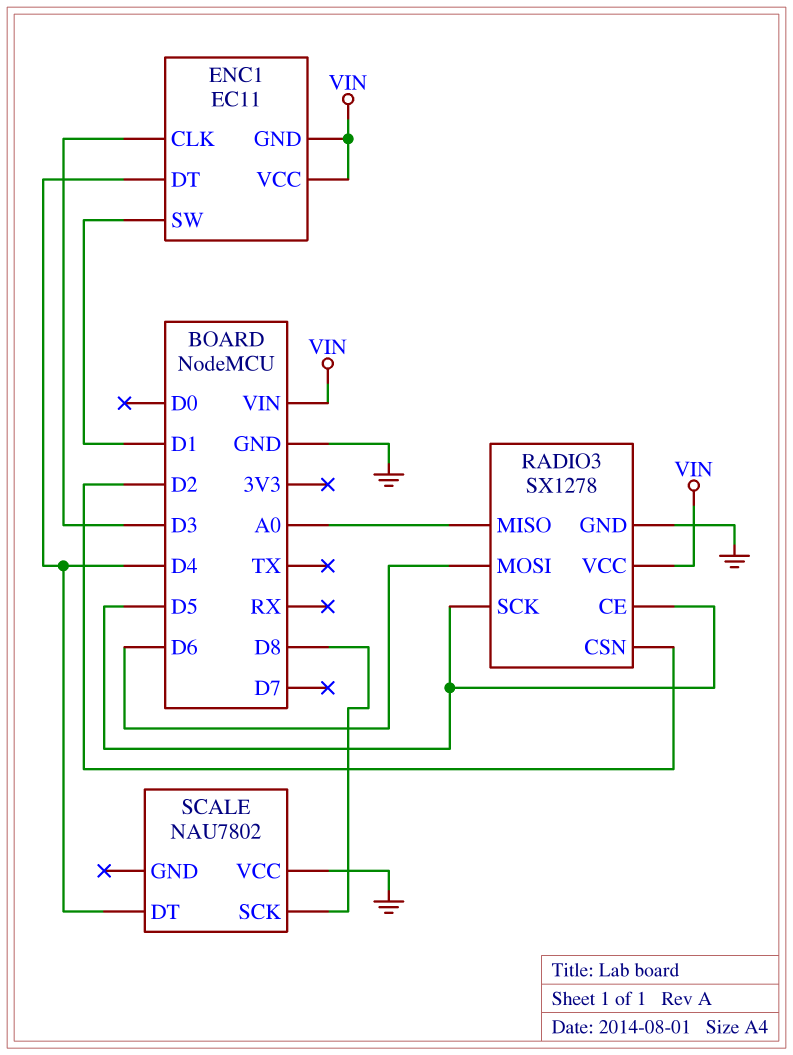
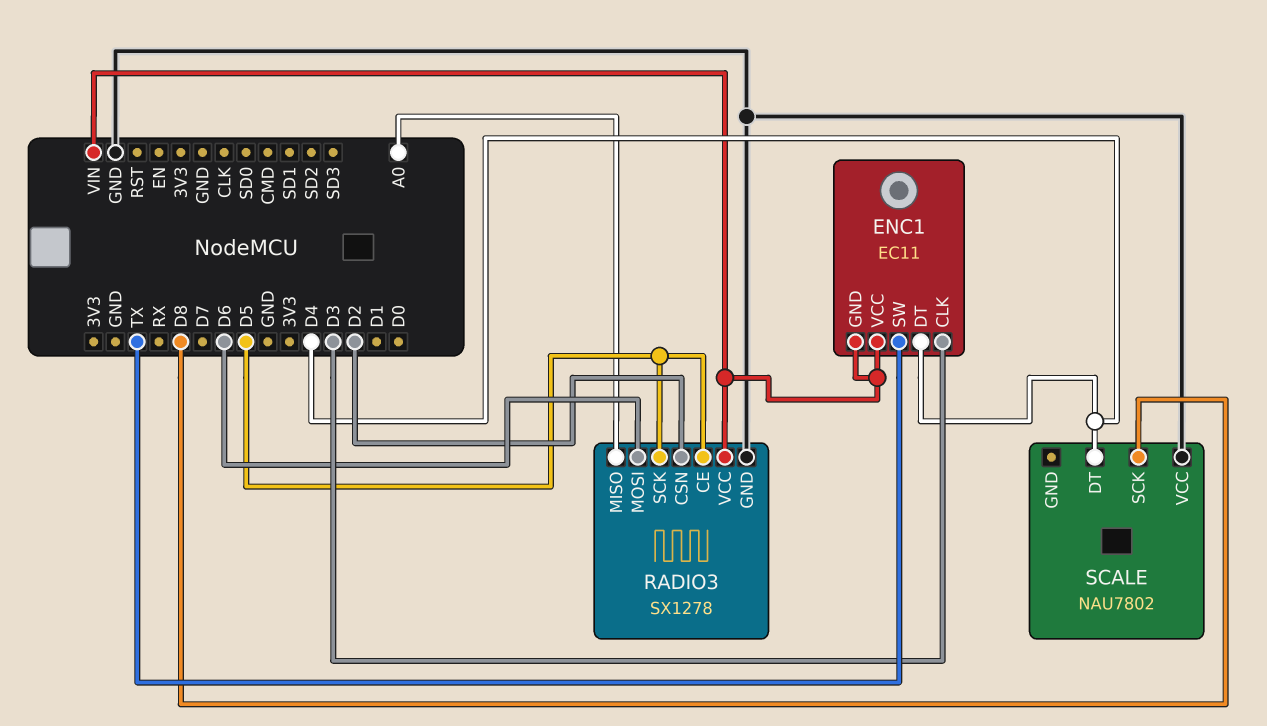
ENC1 pin SW: D1 -> TX

